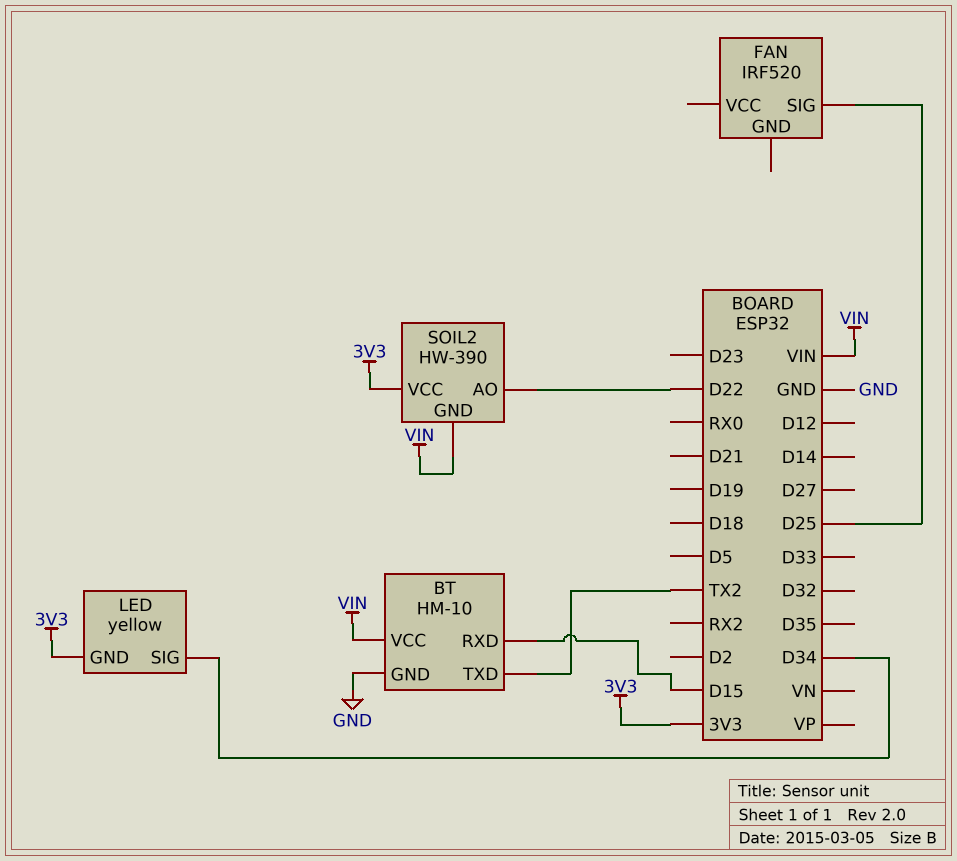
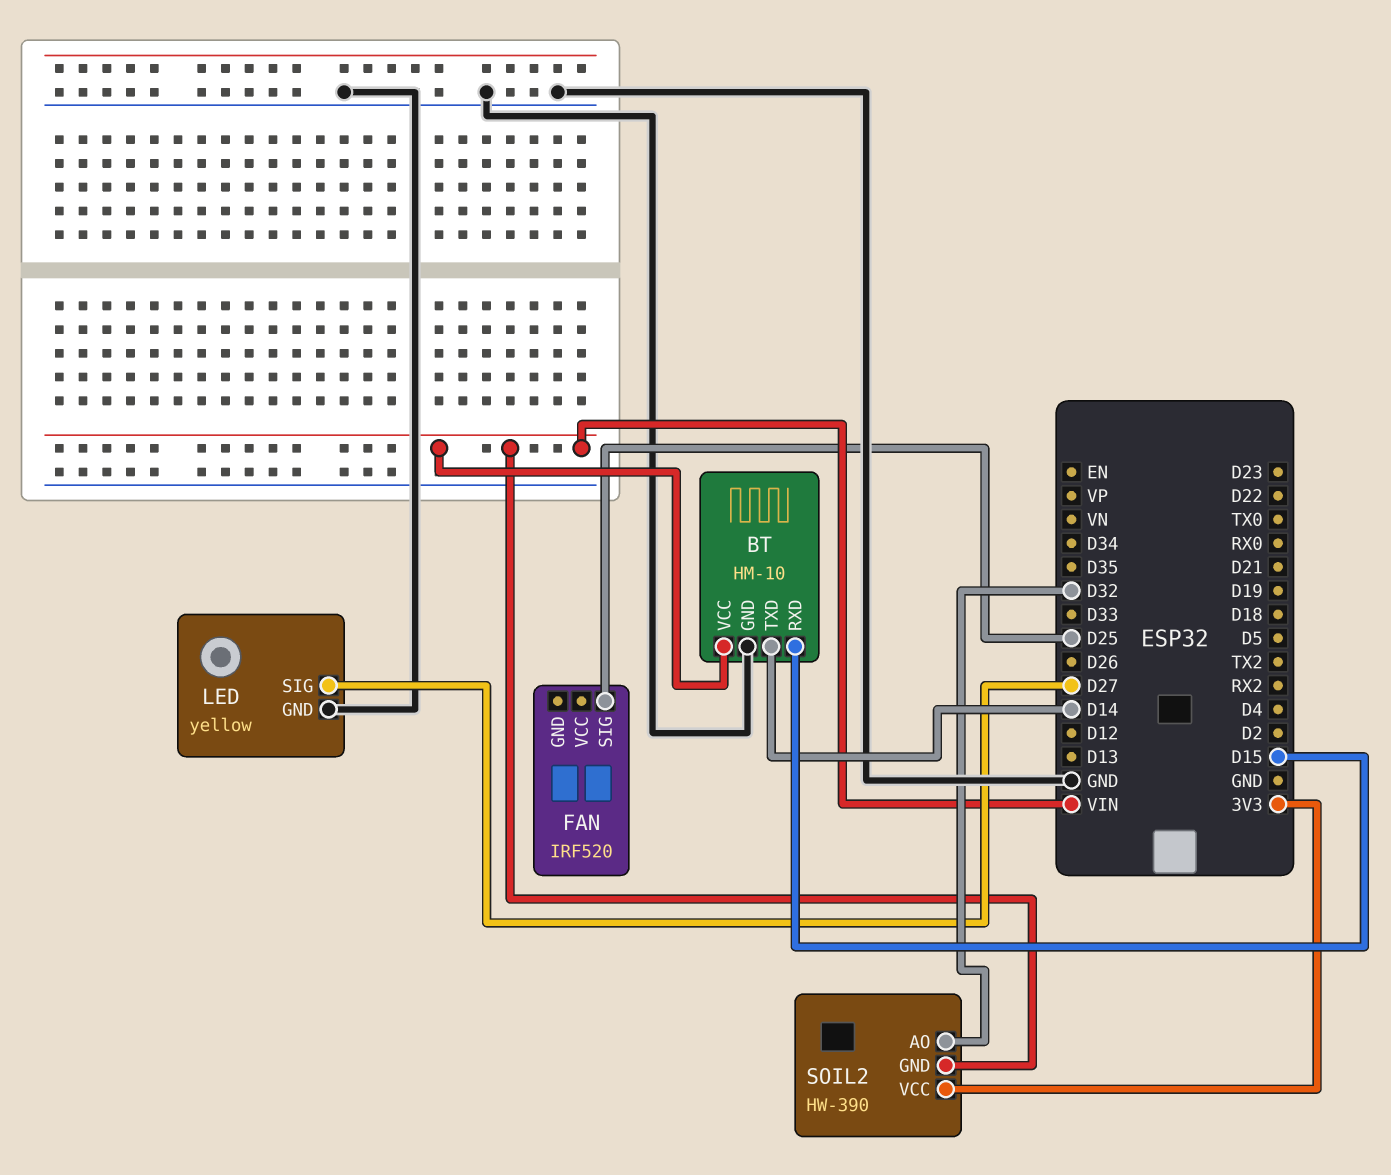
BT pin TXD: TX2 -> D14
LED pin GND: 3V3 -> GND
LED pin SIG: D34 -> D27
SOIL2 pin AO: D22 -> D32

